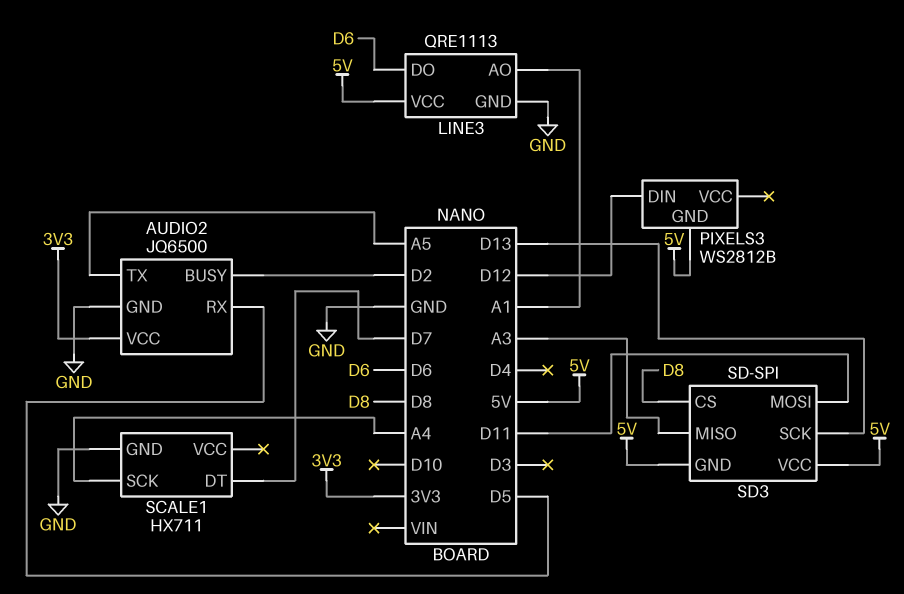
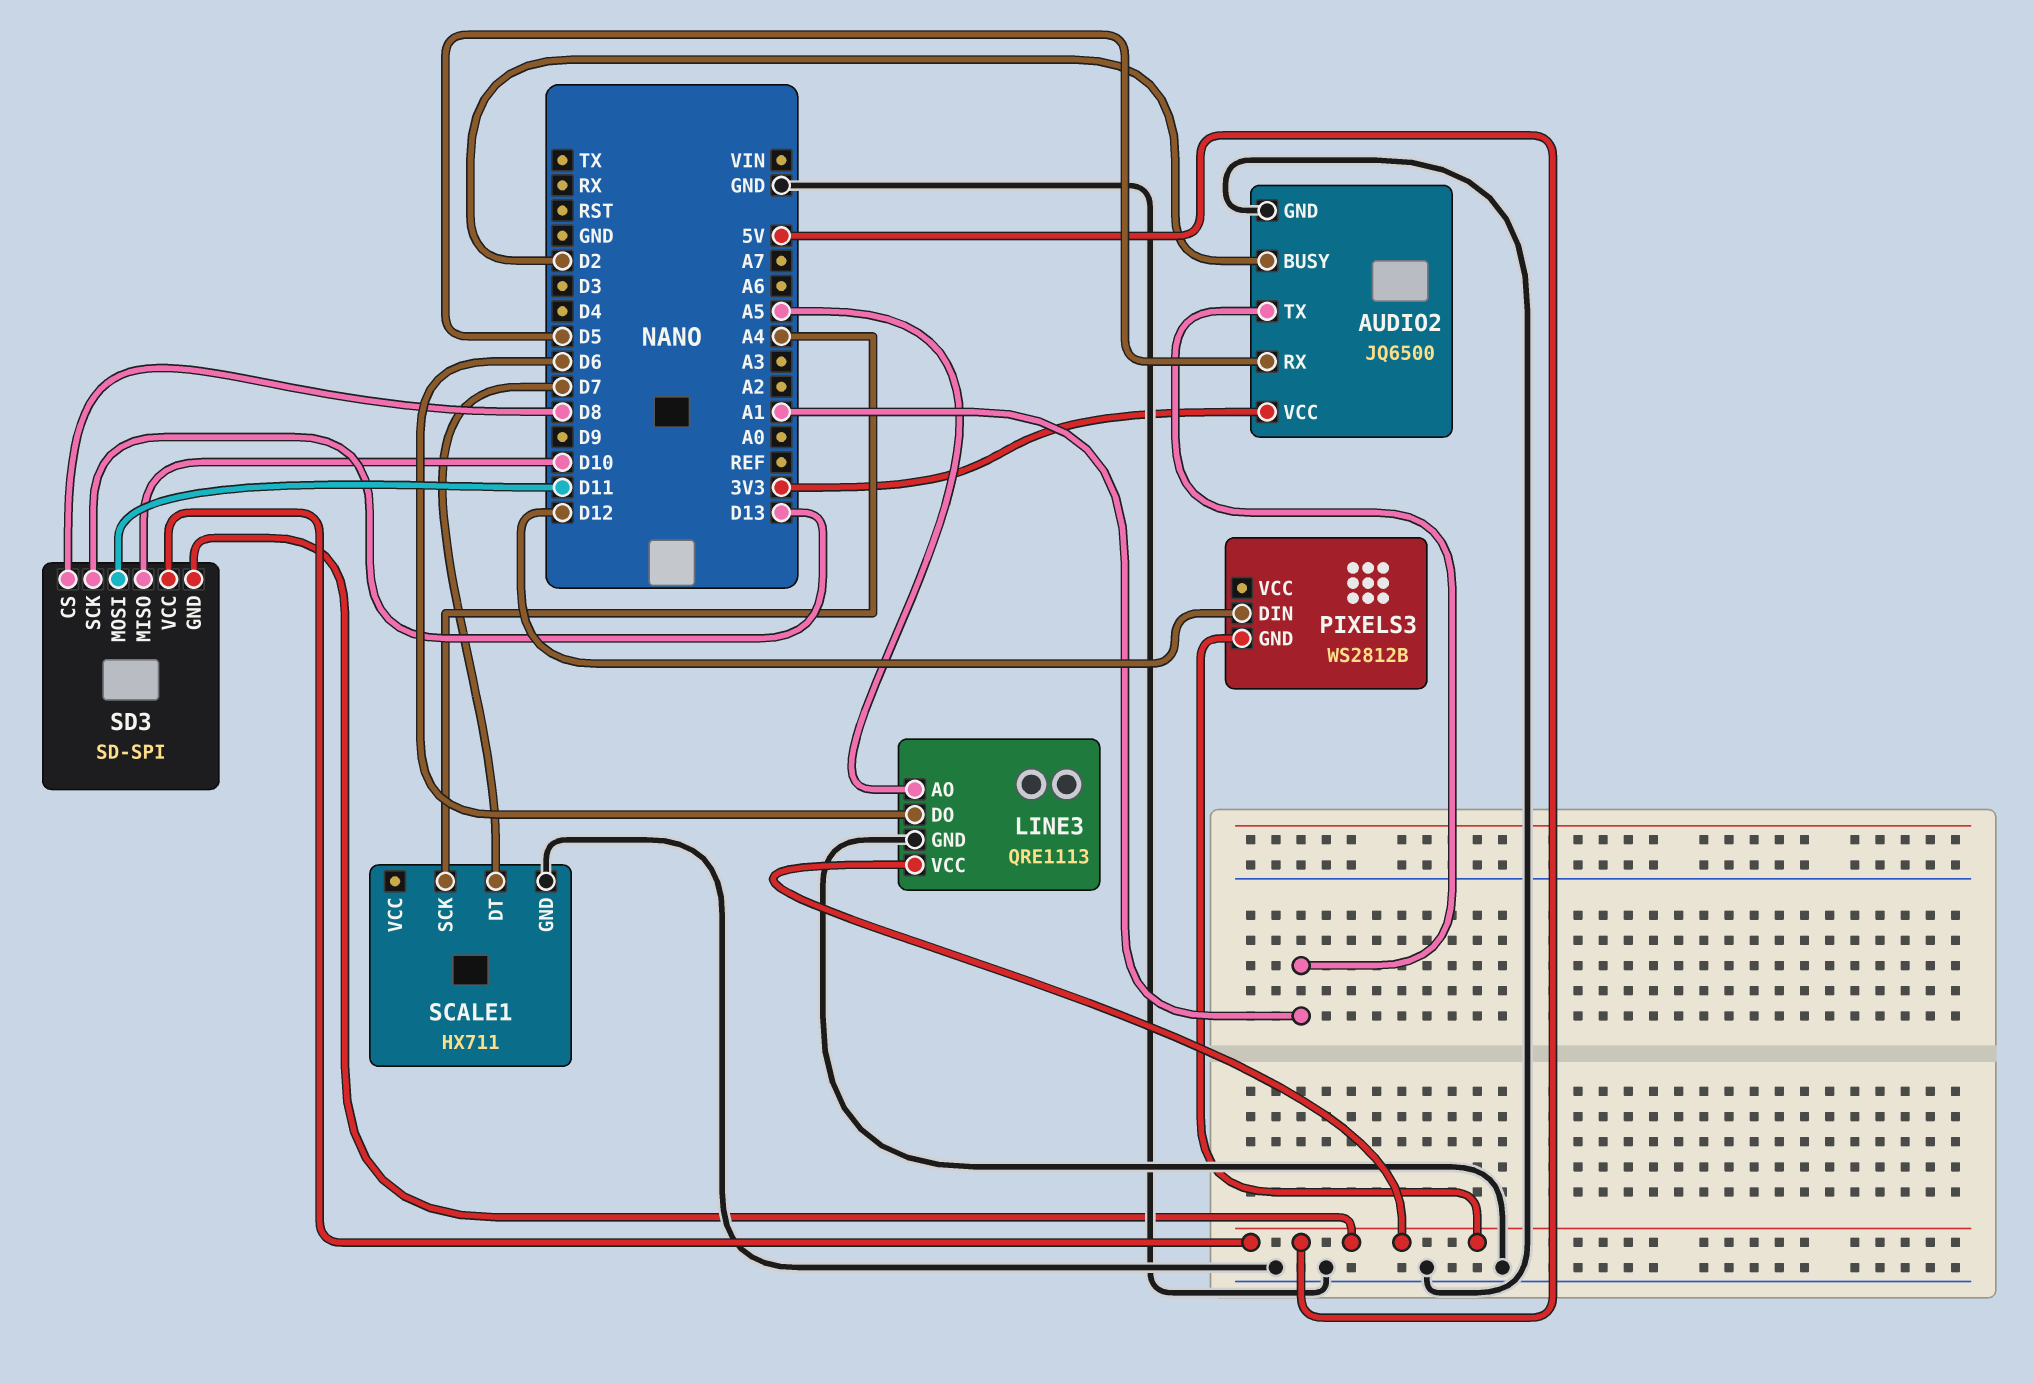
AUDIO2 pin TX: A5 -> A1
LINE3 pin AO: A1 -> A5
SD3 pin MISO: A3 -> D10

